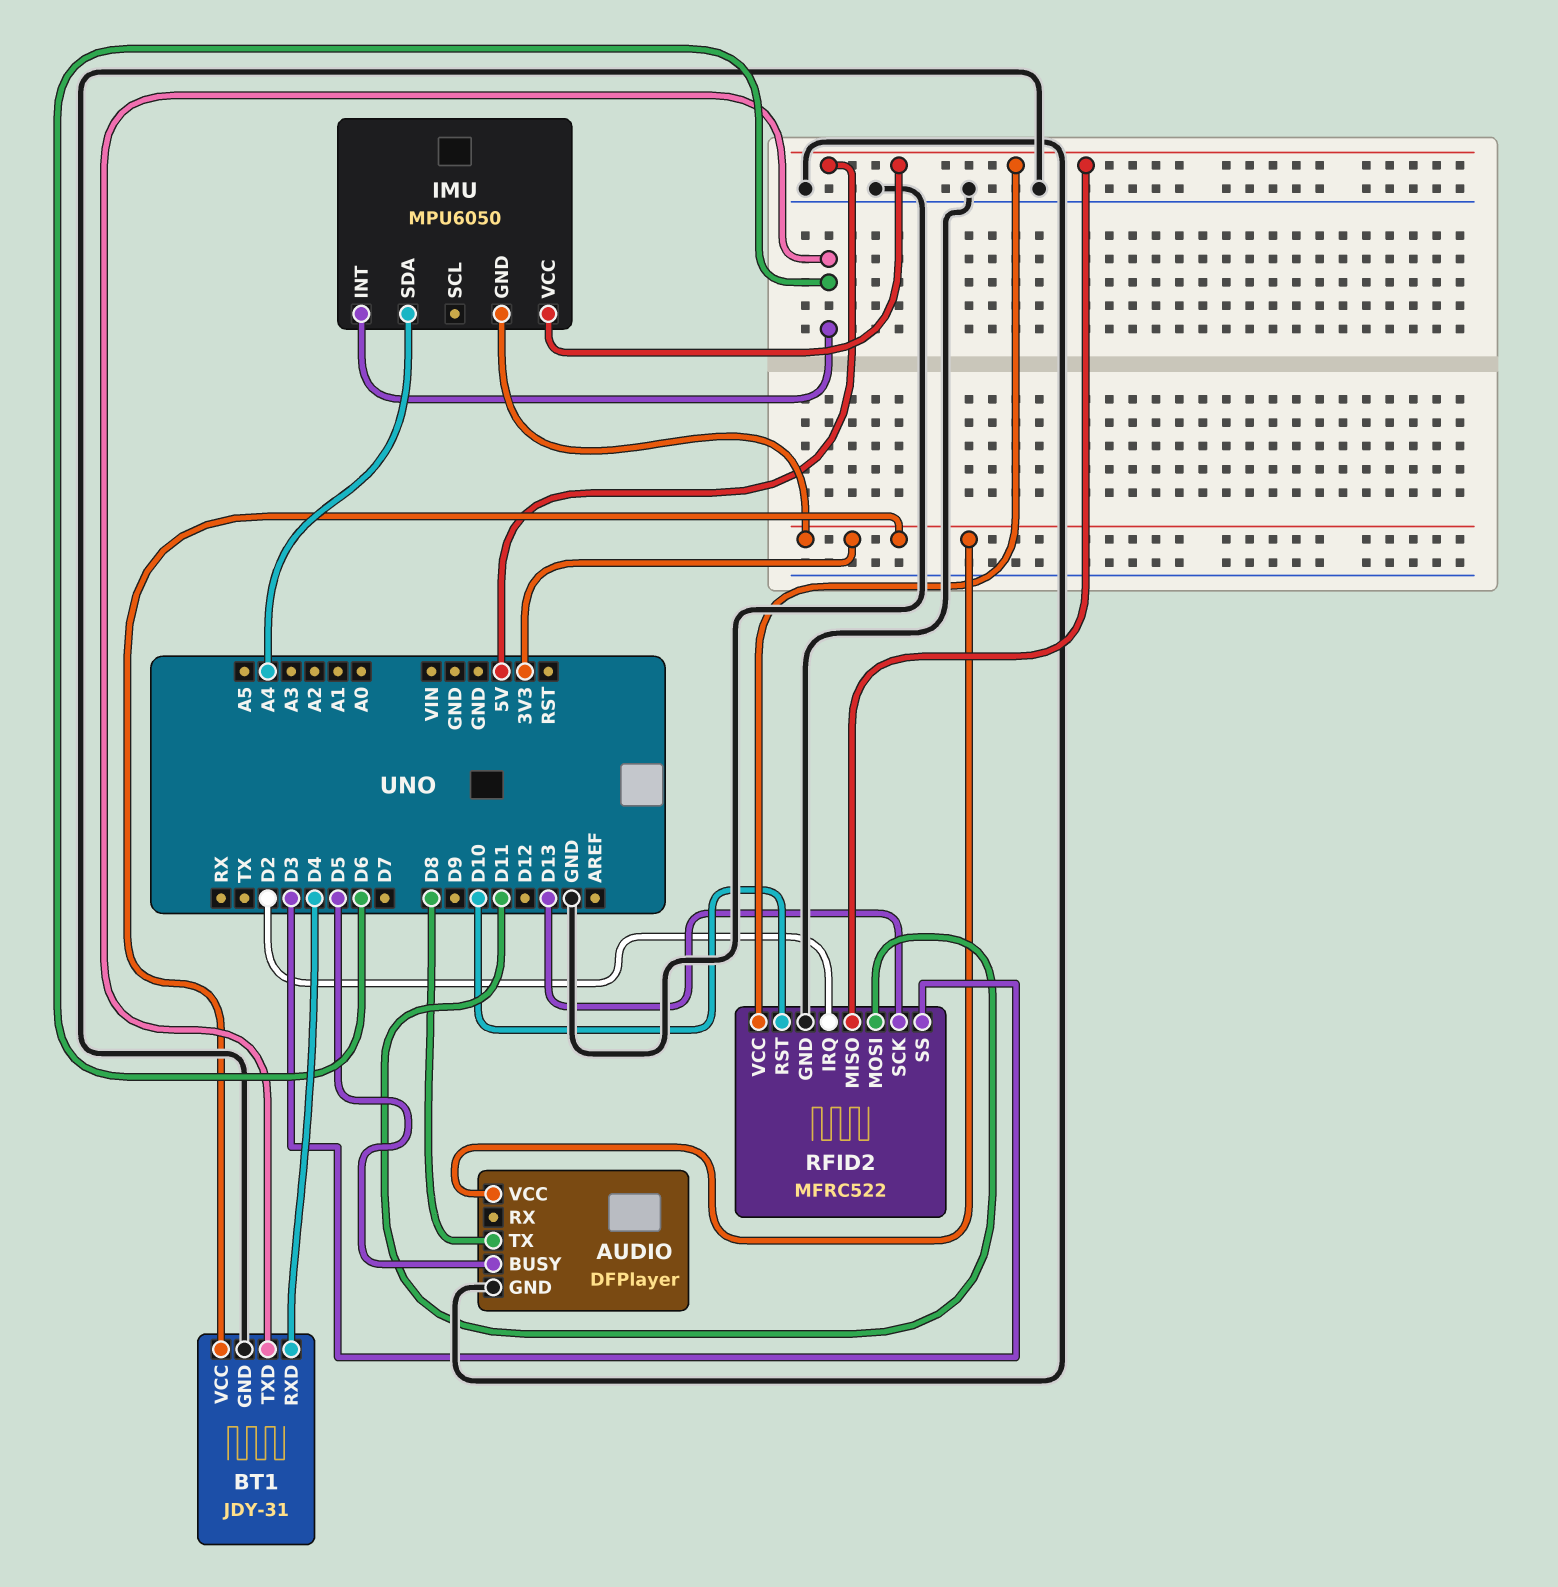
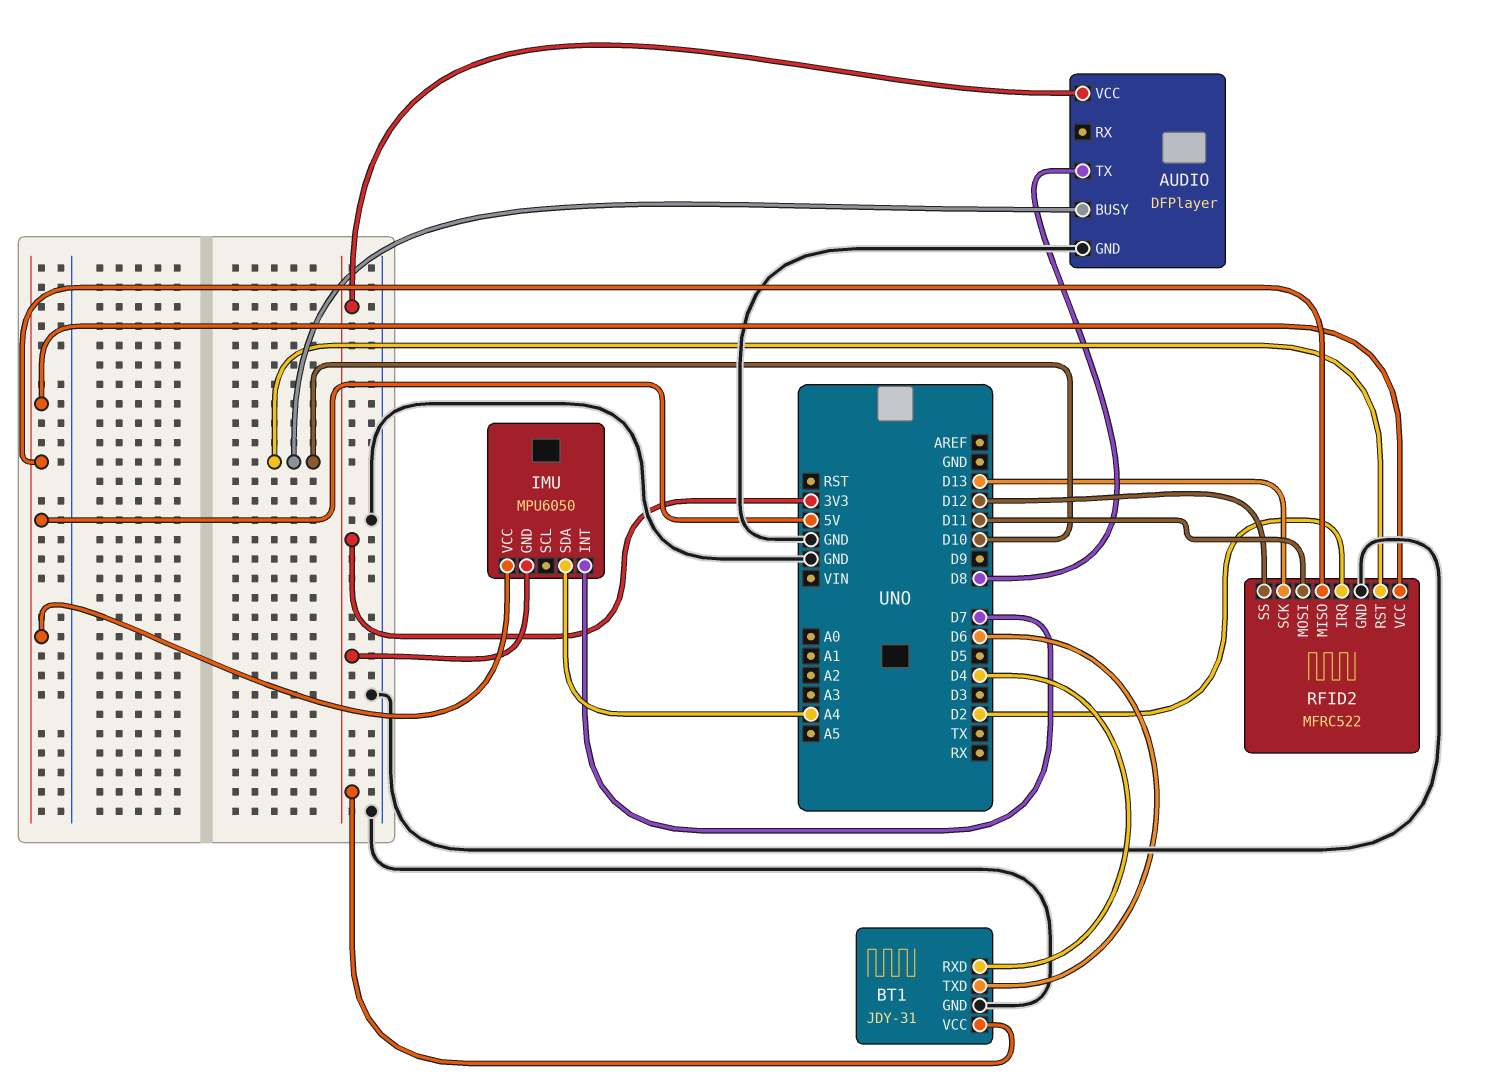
AUDIO pin BUSY: D5 -> D10
IMU pin INT: D6 -> D7
RFID2 pin SS: D3 -> D12

